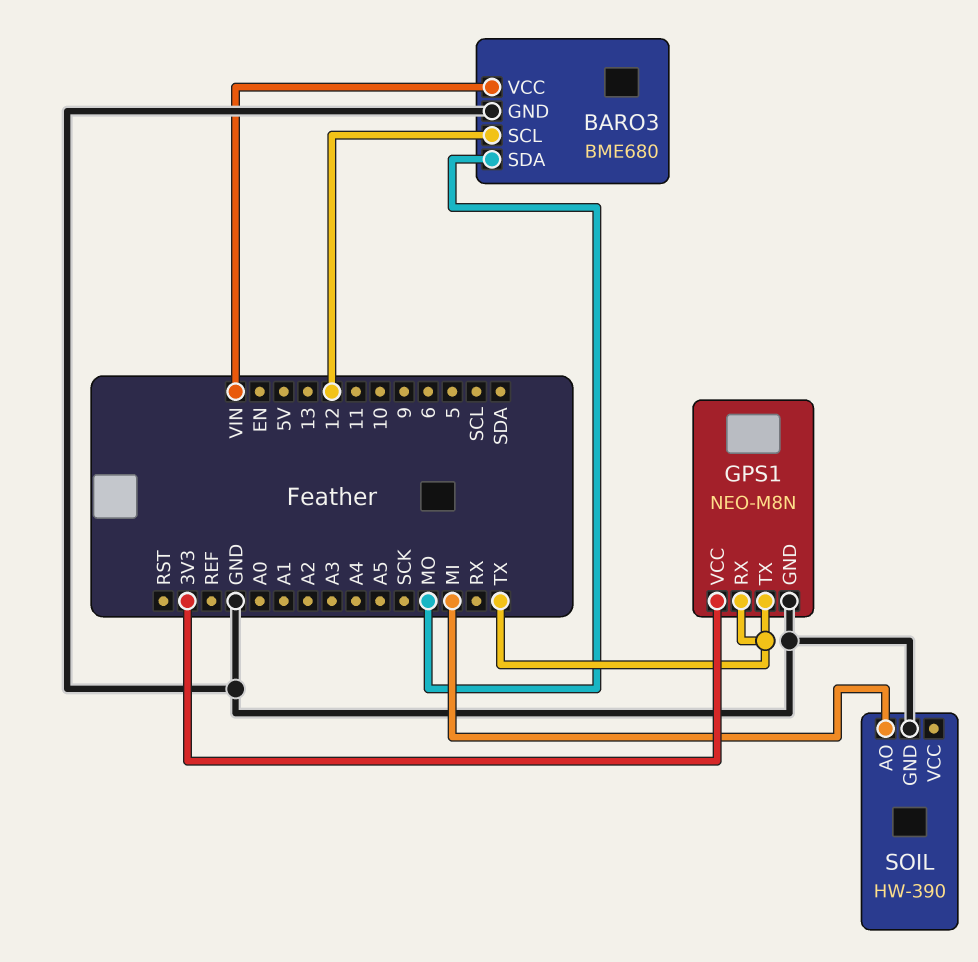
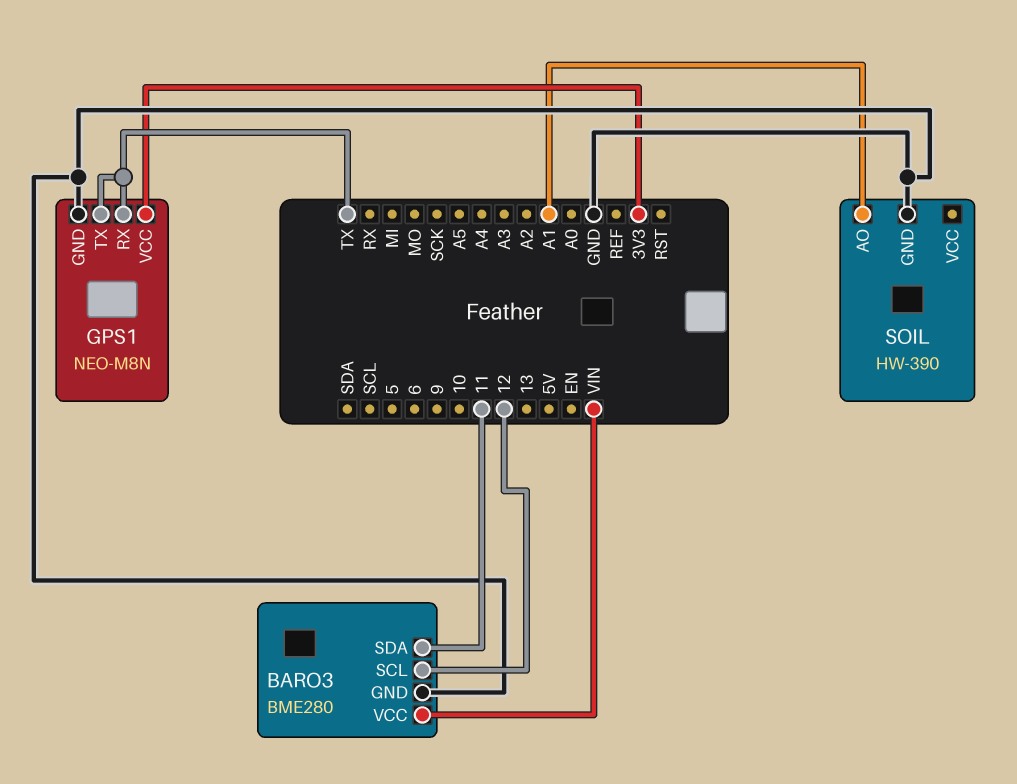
BARO3: BME680 -> BME280
BARO3 pin SDA: MO -> 11
SOIL pin AO: MI -> A1

